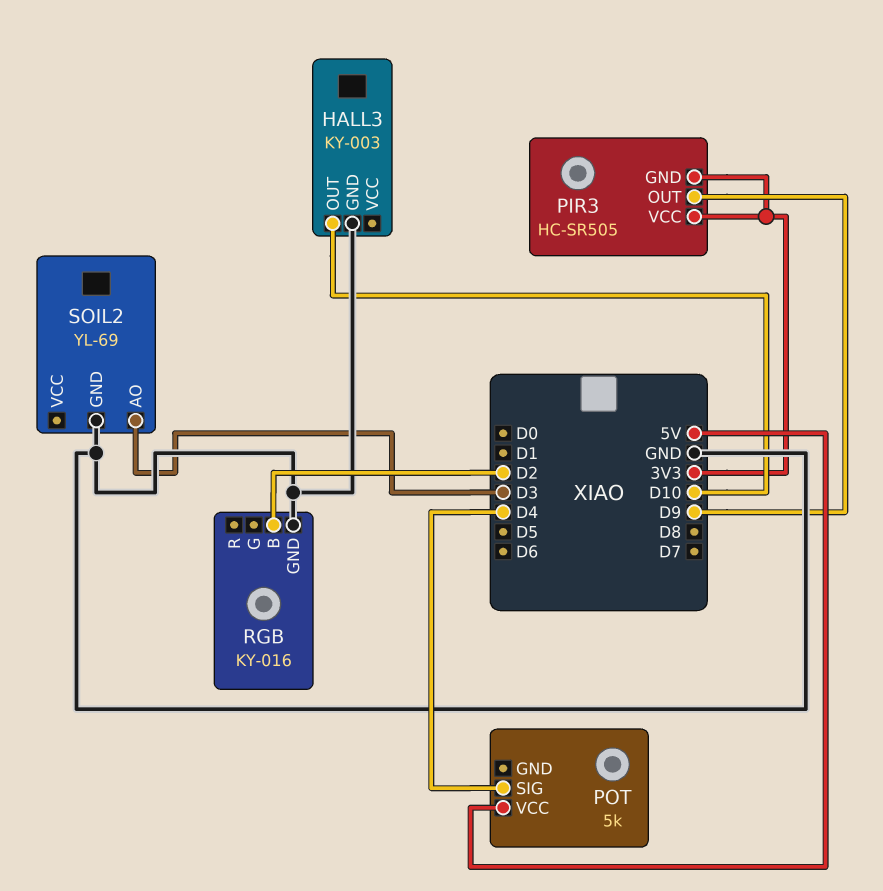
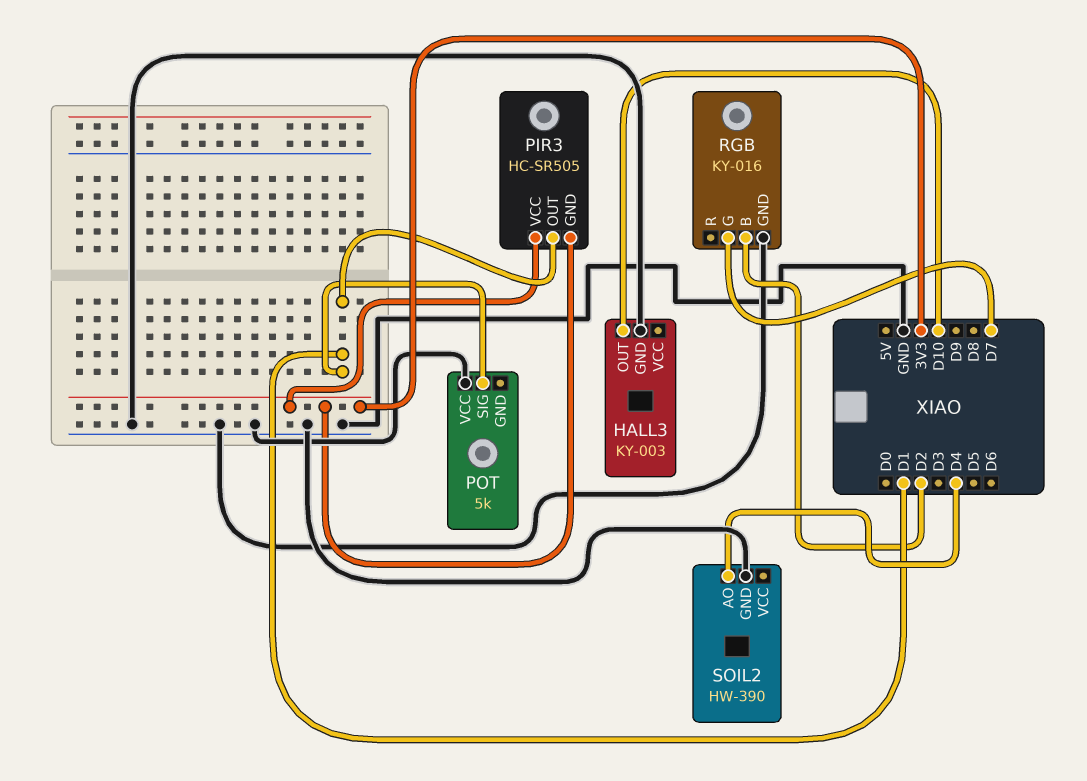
PIR3 pin OUT: D9 -> D1
POT pin SIG: D4 -> D1
POT pin VCC: 5V -> GND
RGB pin G: none -> D7
SOIL2: YL-69 -> HW-390
SOIL2 pin AO: D3 -> D4

